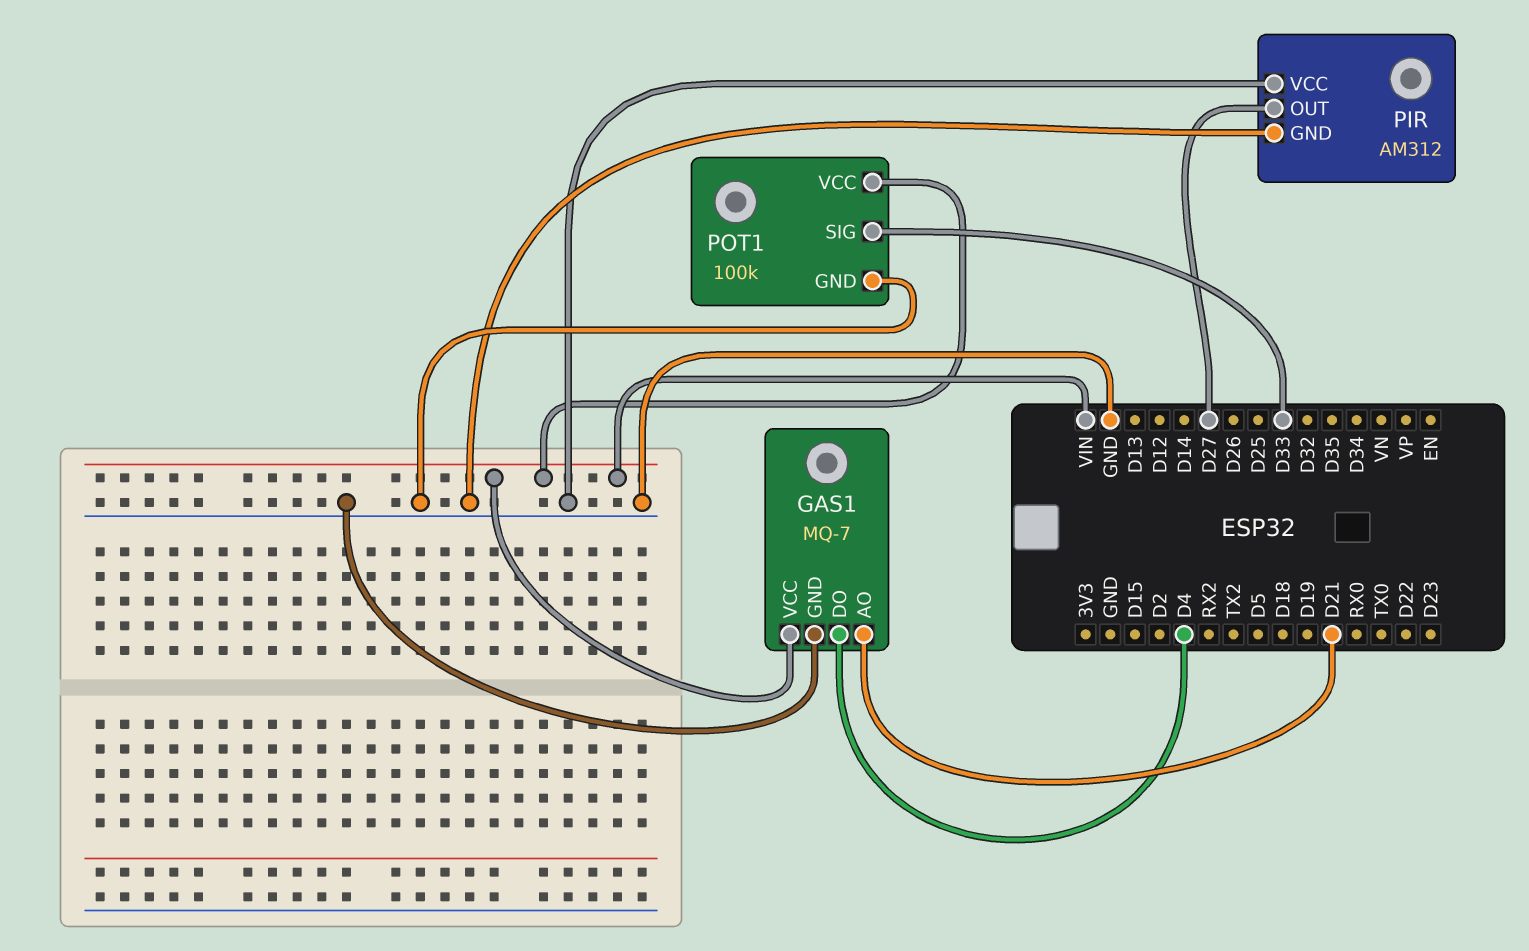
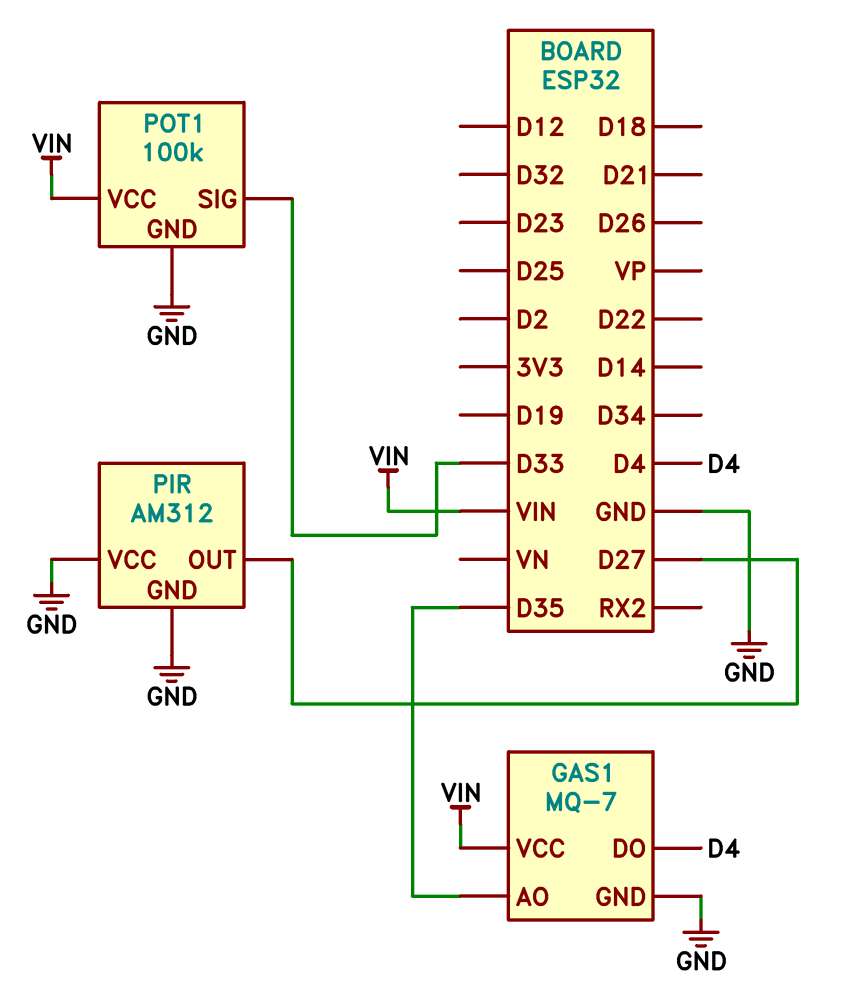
GAS1 pin AO: D21 -> D35

